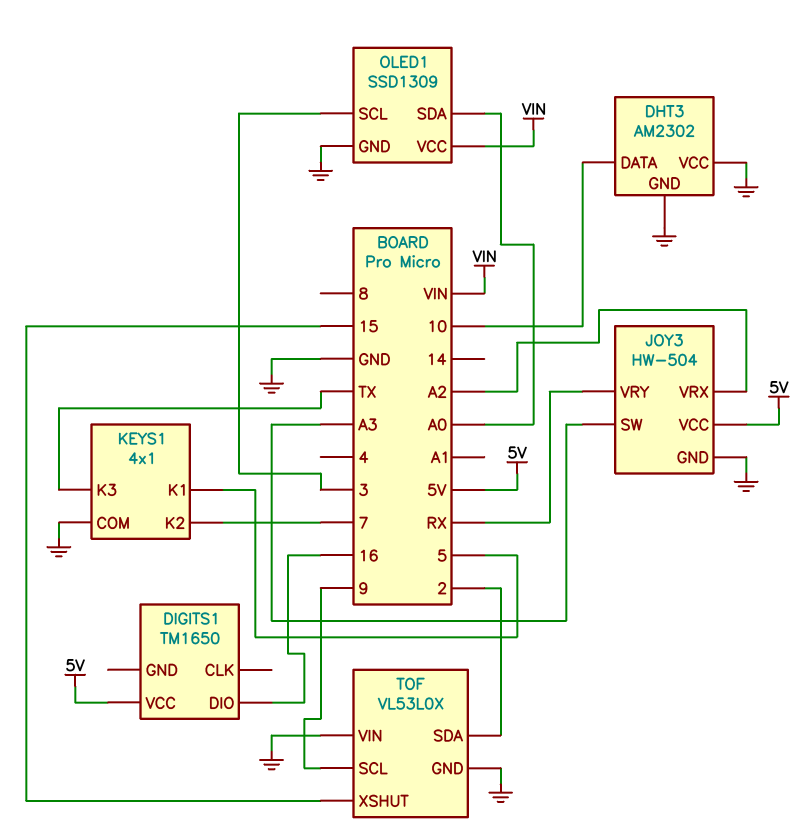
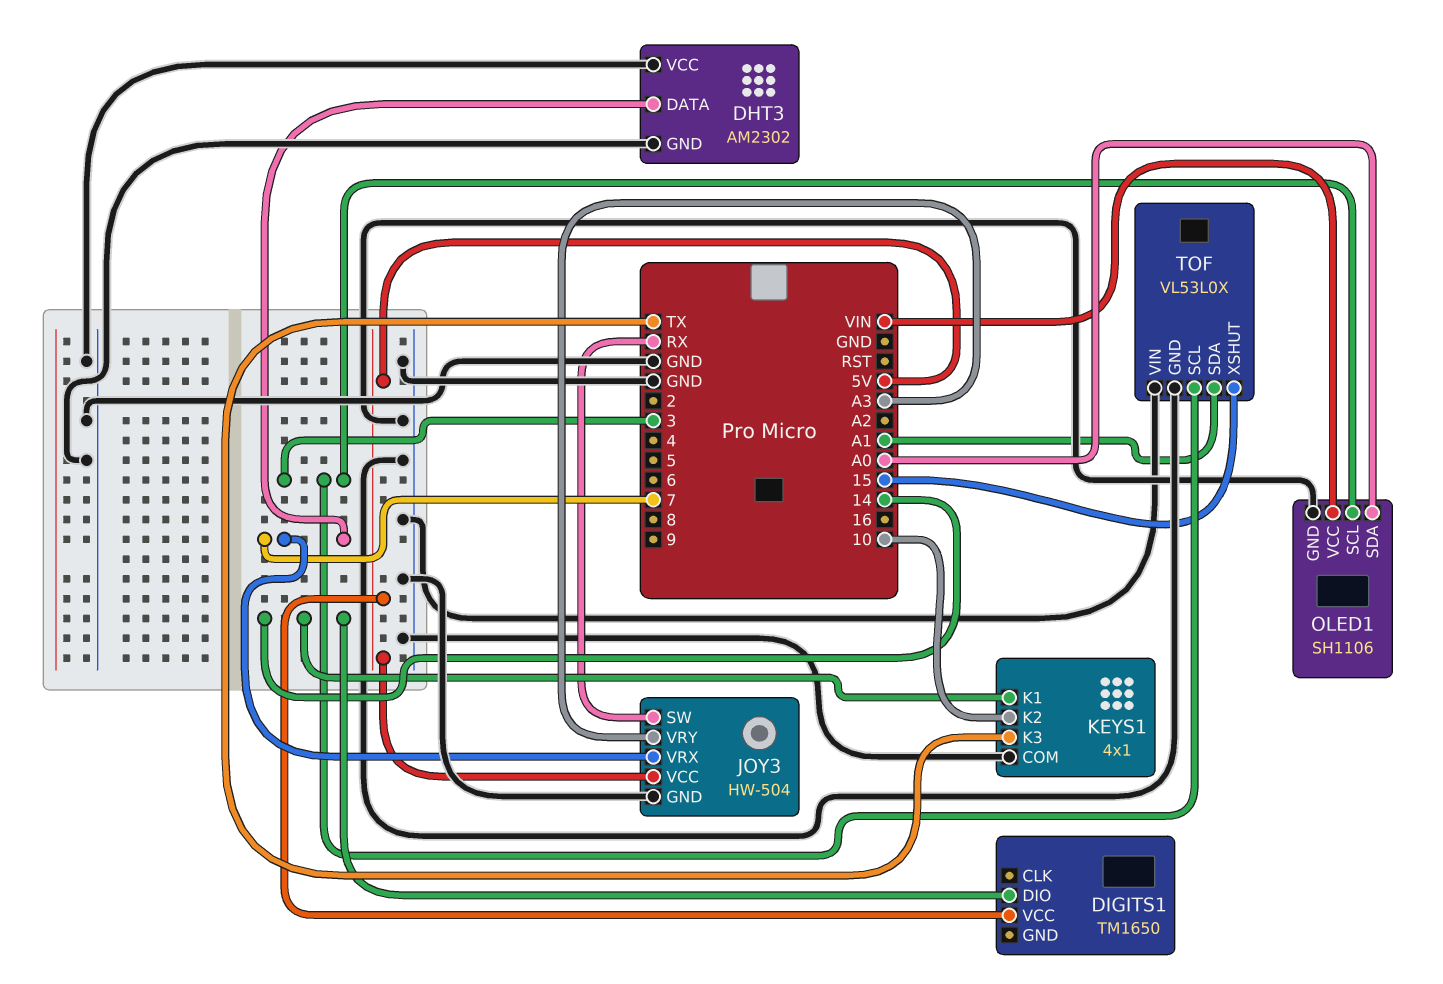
DHT3 pin DATA: 10 -> 7
DIGITS1 pin DIO: 16 -> 14
JOY3 pin SW: A3 -> RX
JOY3 pin VRX: A2 -> 7
JOY3 pin VRY: RX -> A3
KEYS1 pin K1: 5 -> 14
KEYS1 pin K2: 7 -> 10
OLED1: SSD1309 -> SH1106
TOF pin SCL: 9 -> 3
TOF pin SDA: 2 -> A1

